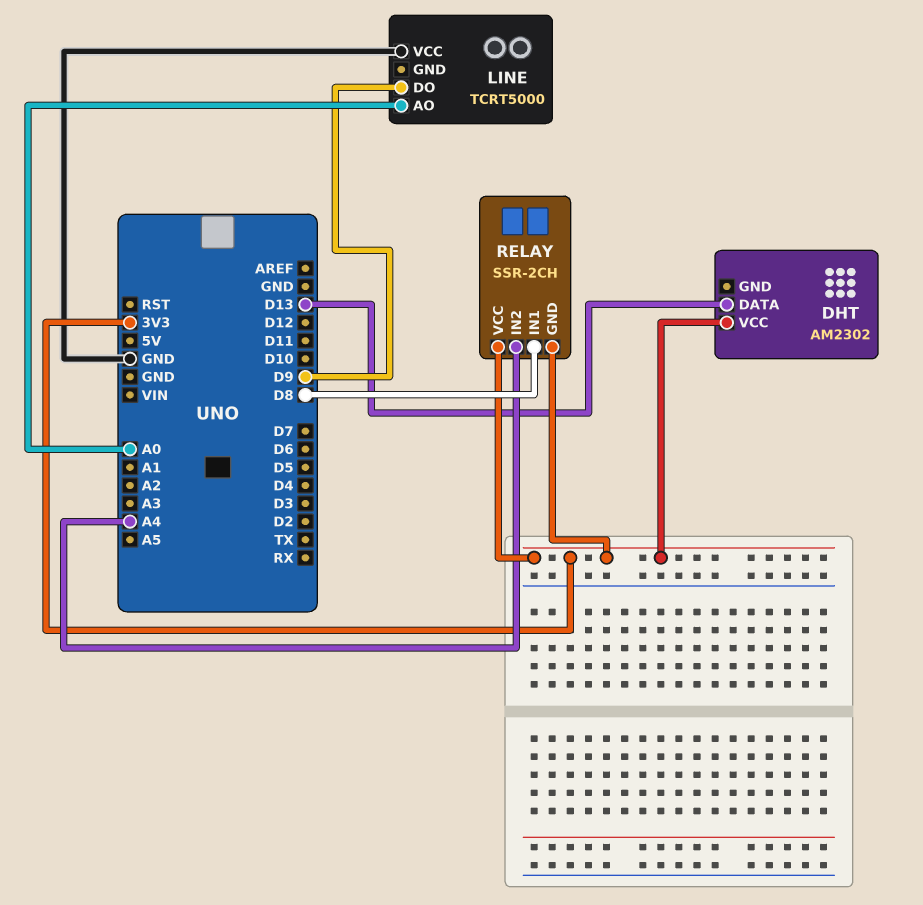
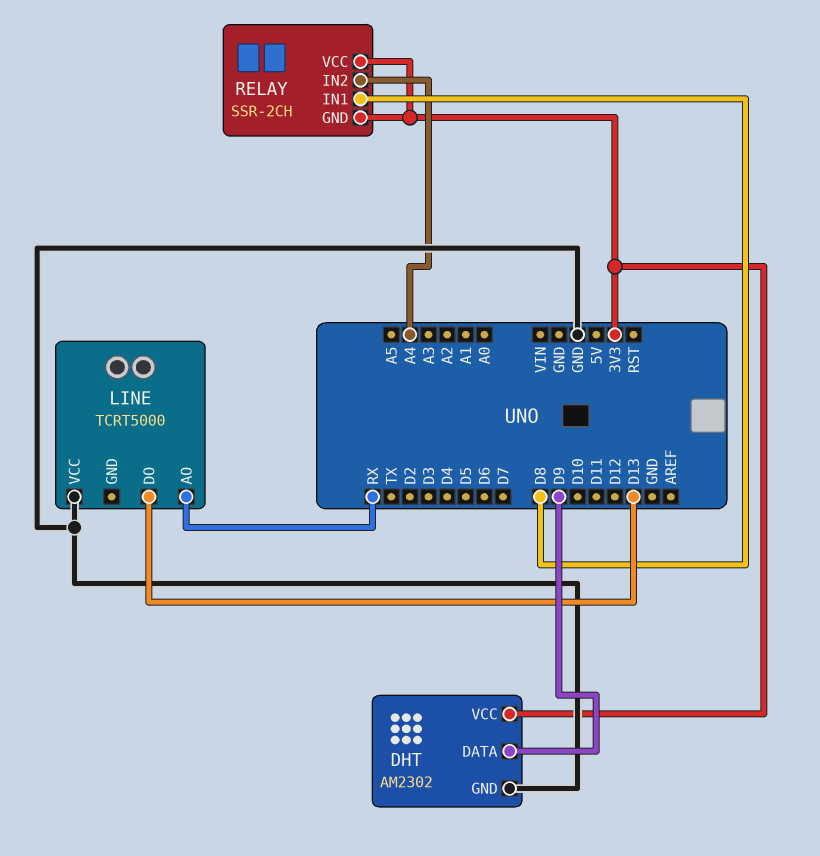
DHT pin DATA: D13 -> D9
DHT pin GND: none -> GND
LINE pin AO: A0 -> RX
LINE pin DO: D9 -> D13

